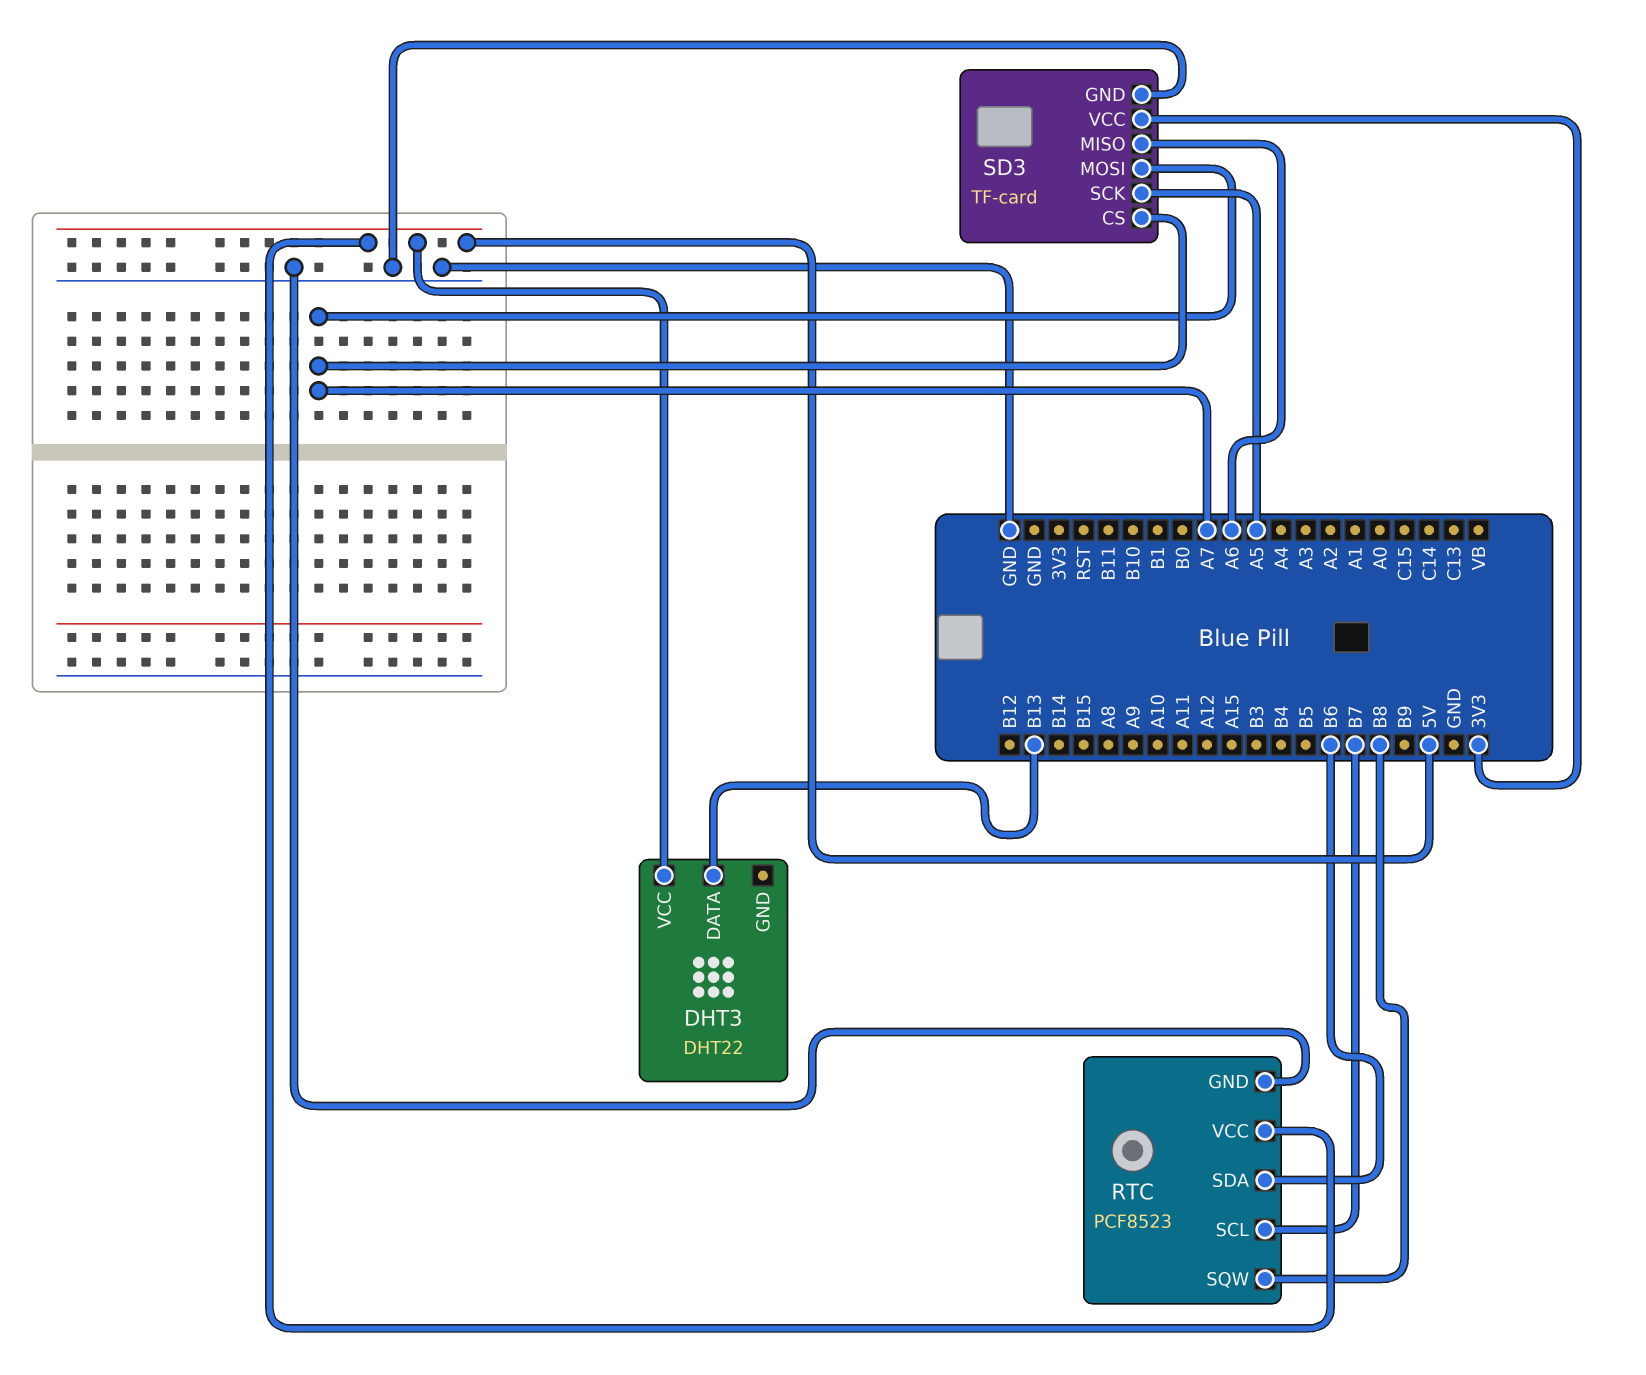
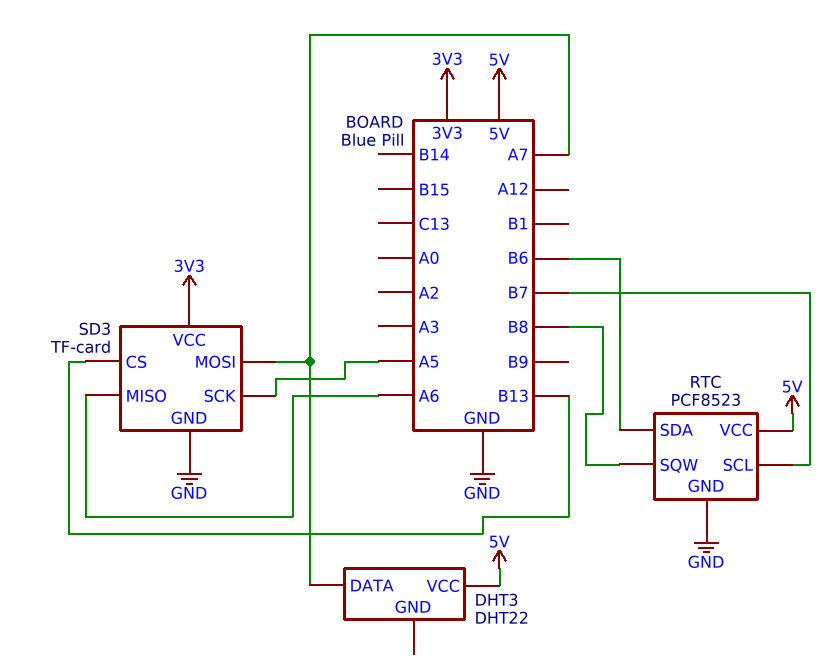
DHT3 pin DATA: B13 -> A7
SD3 pin CS: A7 -> B13

